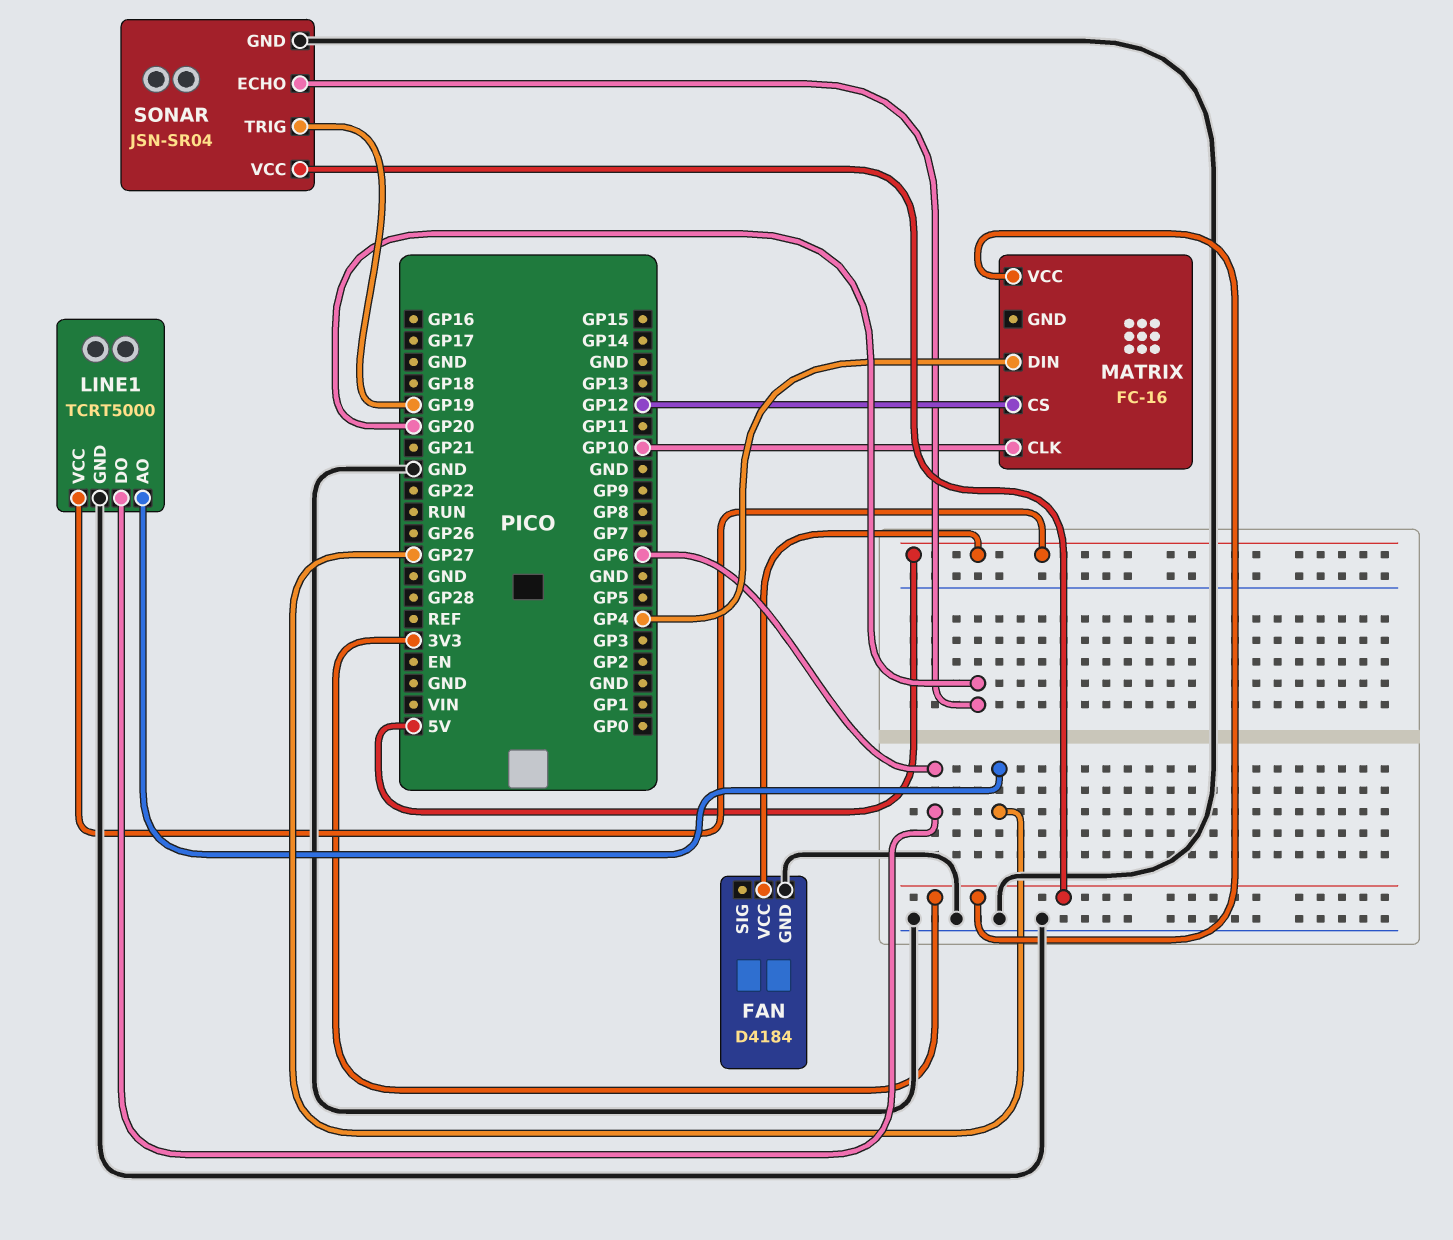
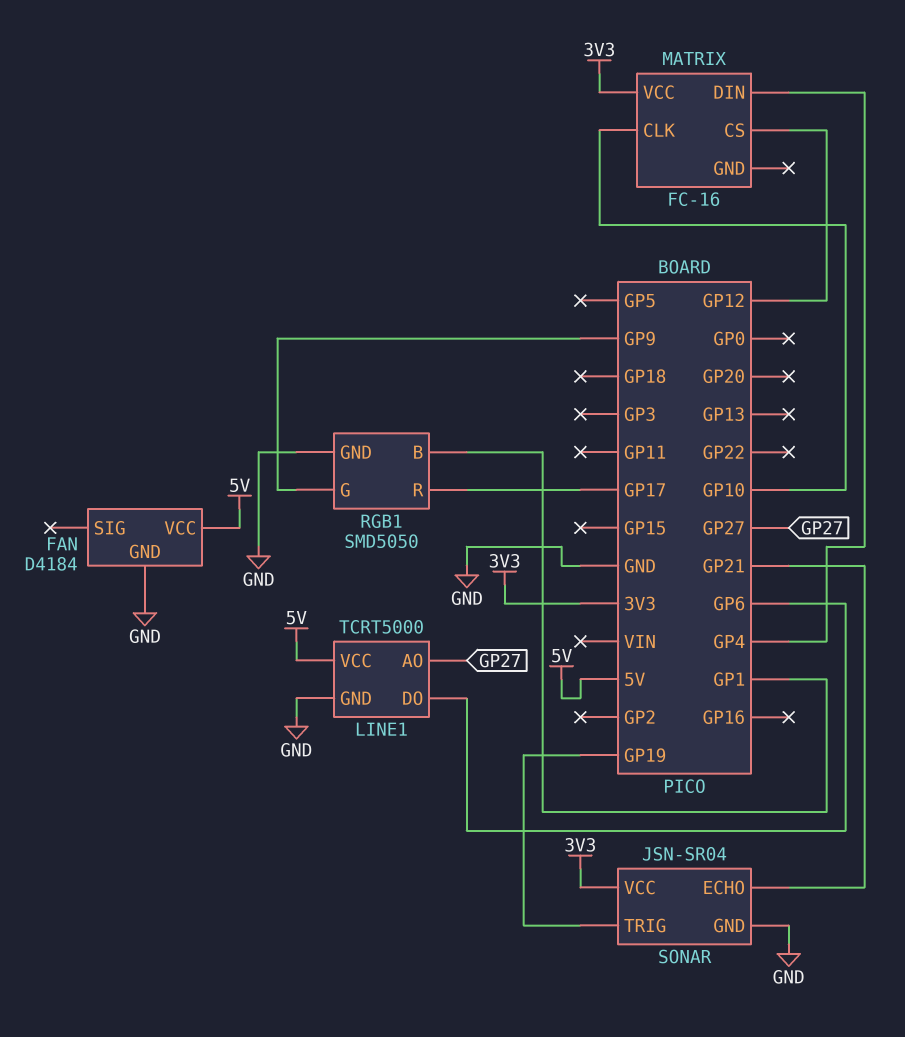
RGB1: none -> SMD5050
RGB1 pin B: none -> GP1
RGB1 pin G: none -> GP9
RGB1 pin GND: none -> GND
RGB1 pin R: none -> GP17
SONAR pin ECHO: GP20 -> GP21

